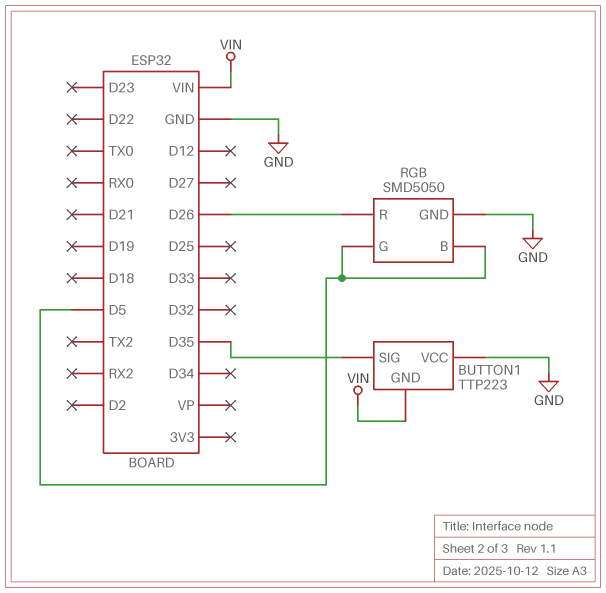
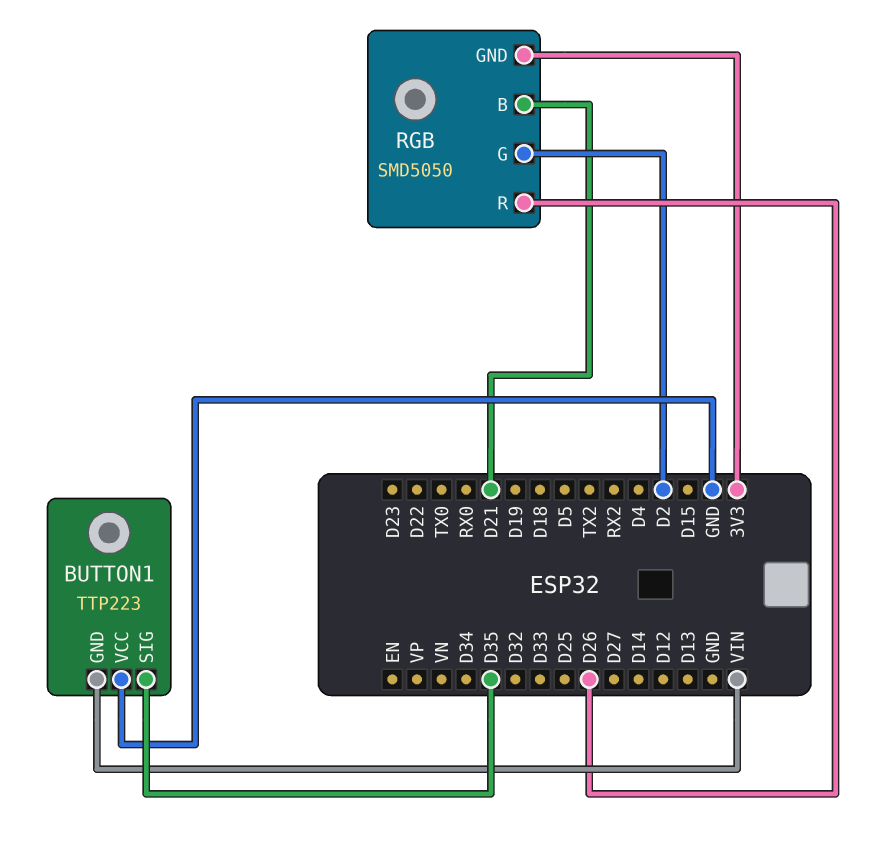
RGB pin B: D5 -> D21
RGB pin G: D5 -> D2
RGB pin GND: GND -> 3V3

